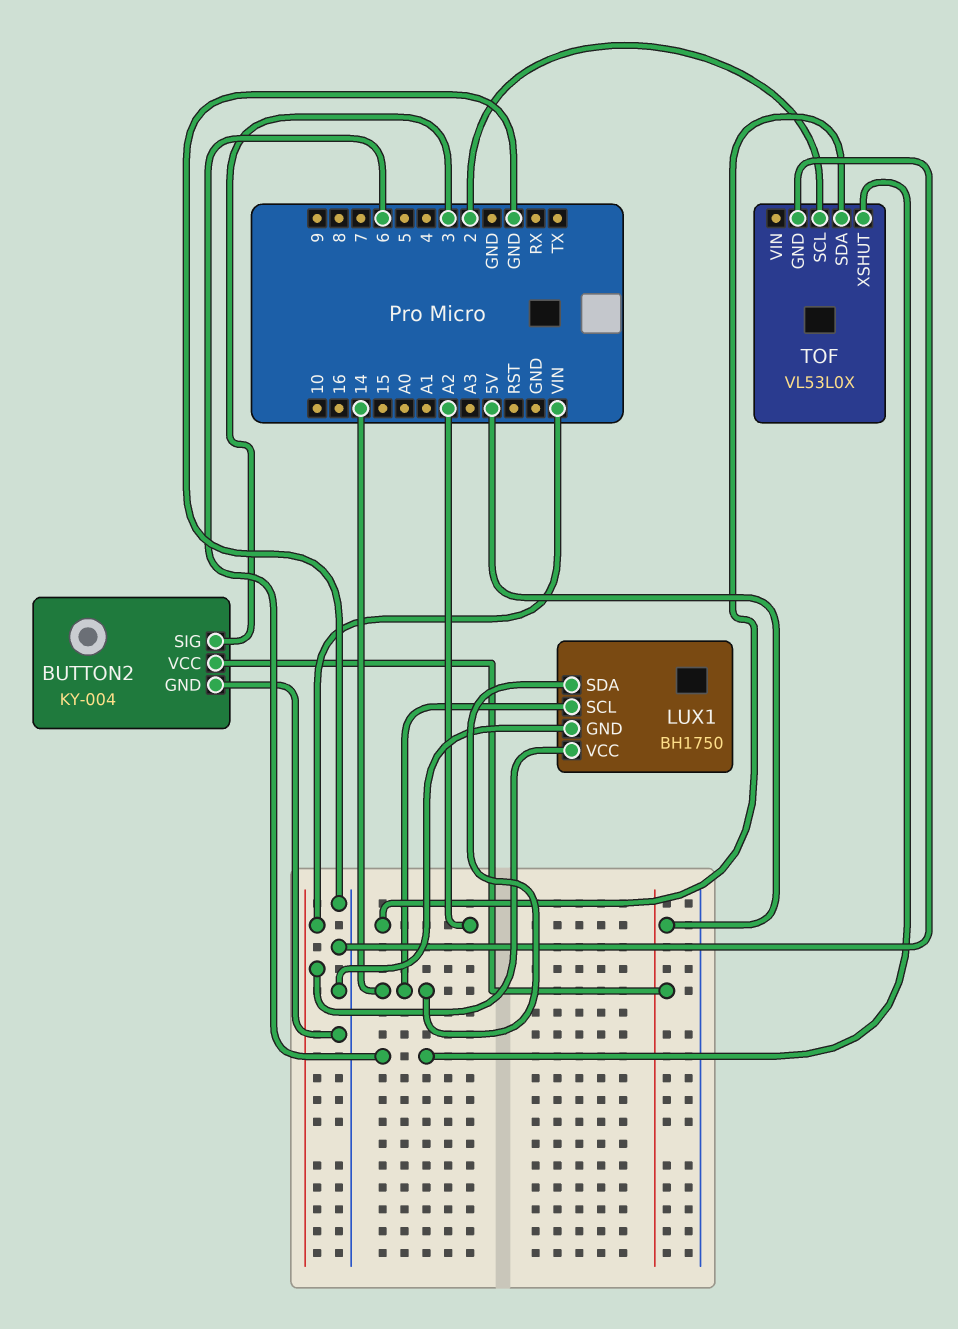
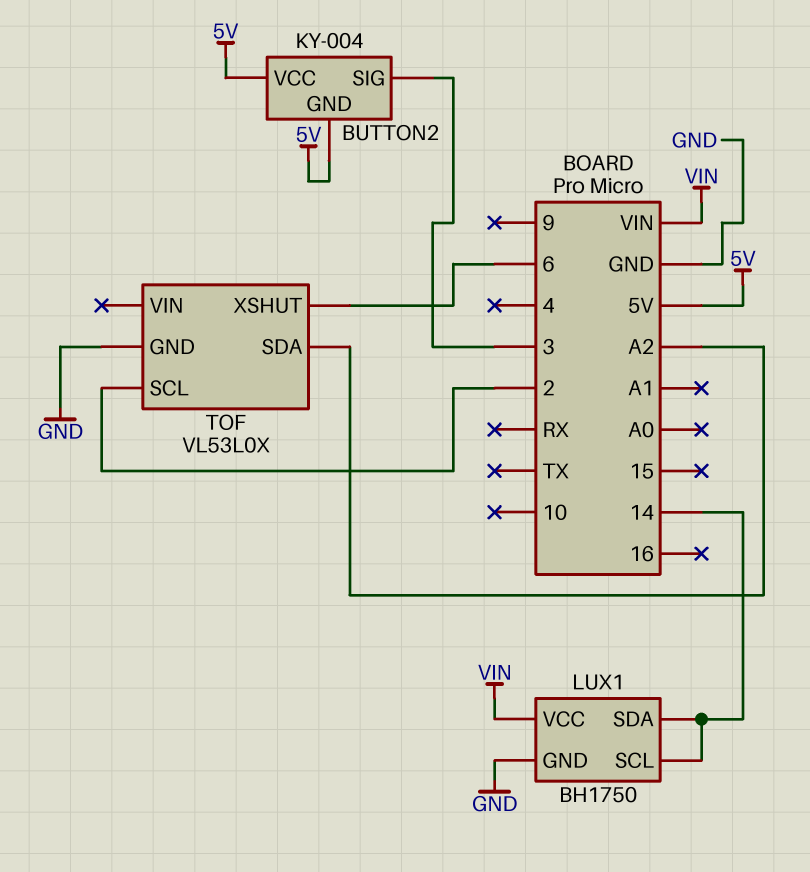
BUTTON2 pin GND: GND -> 5V

